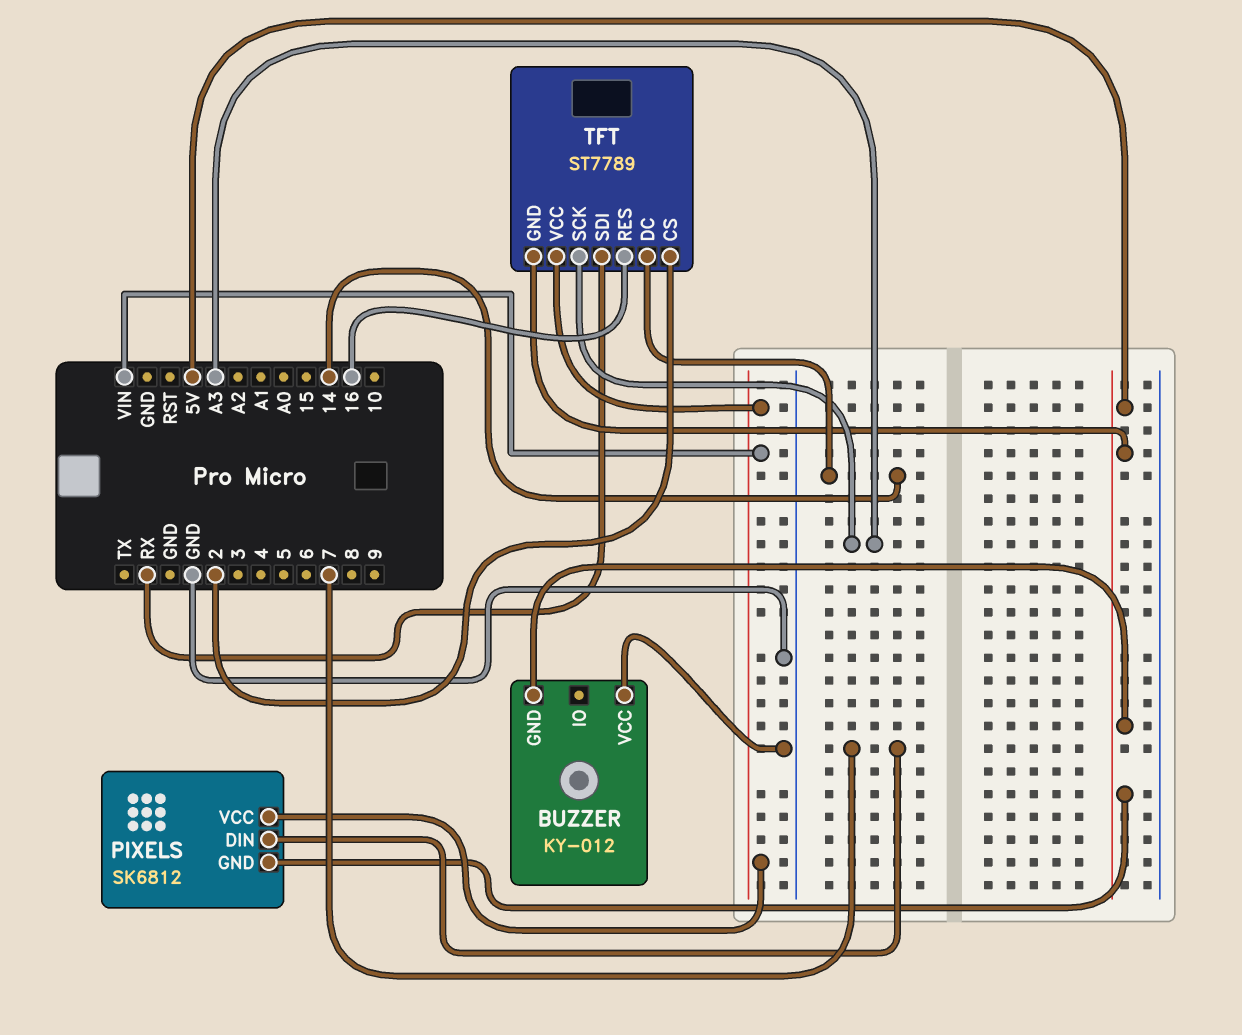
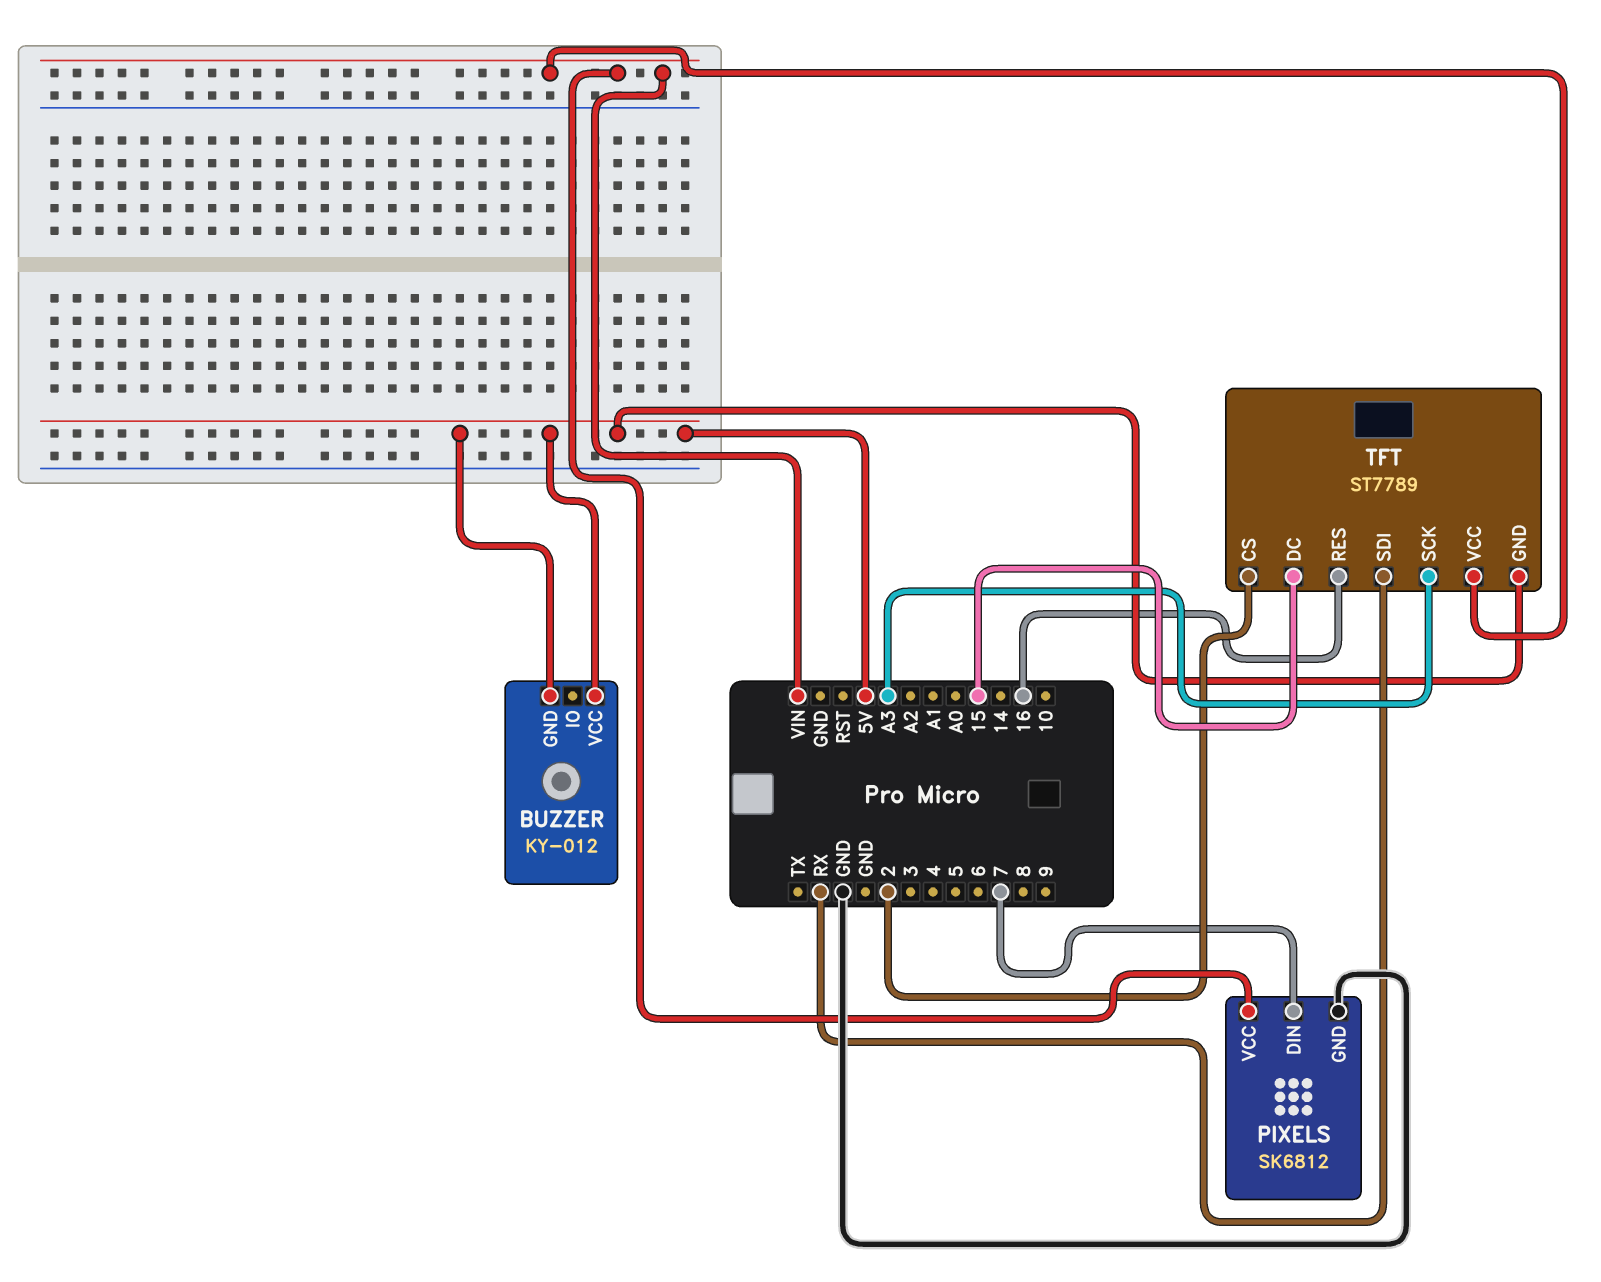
BUZZER pin VCC: GND -> 5V
PIXELS pin GND: 5V -> GND
TFT pin DC: 14 -> 15

